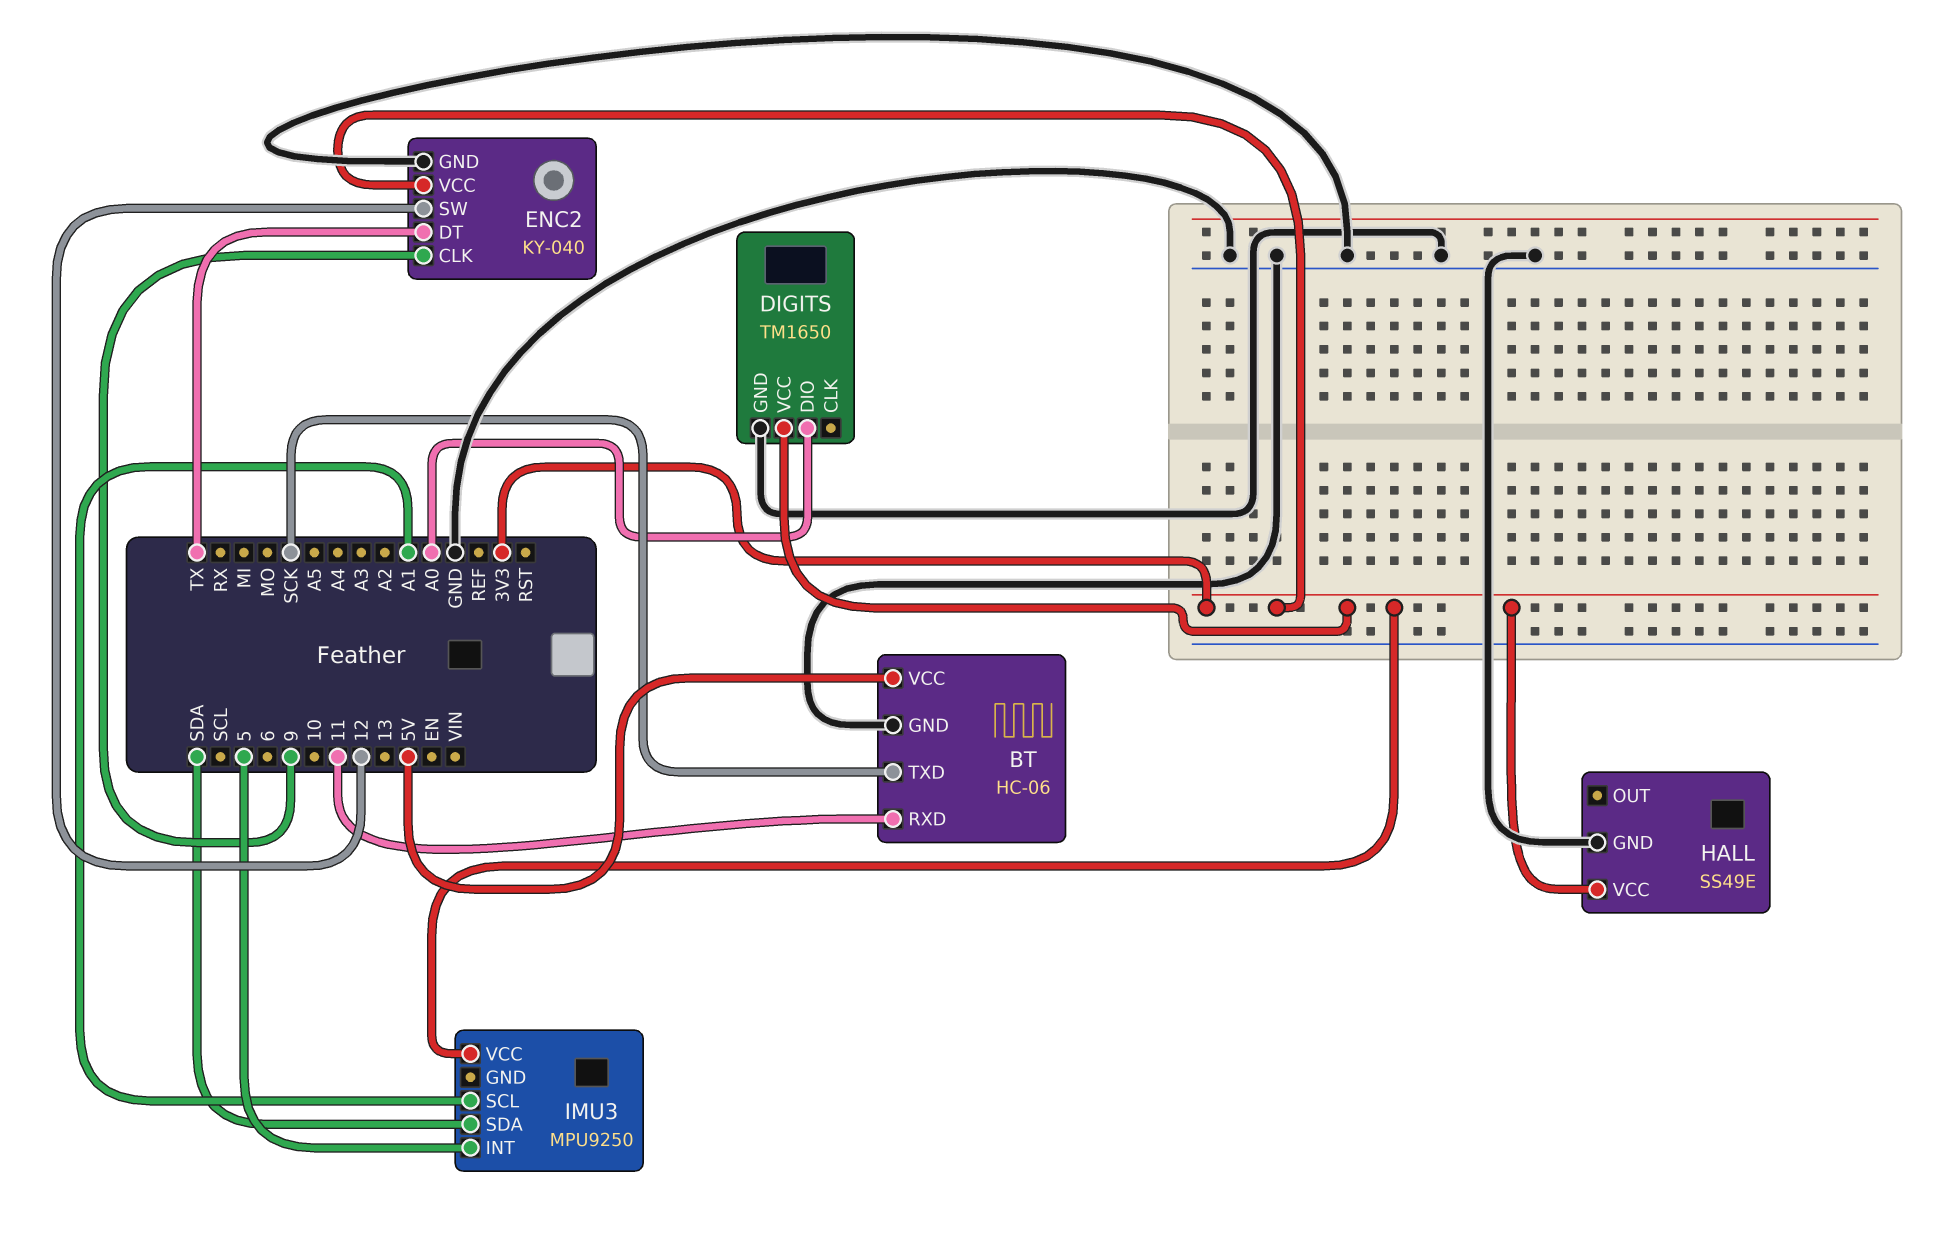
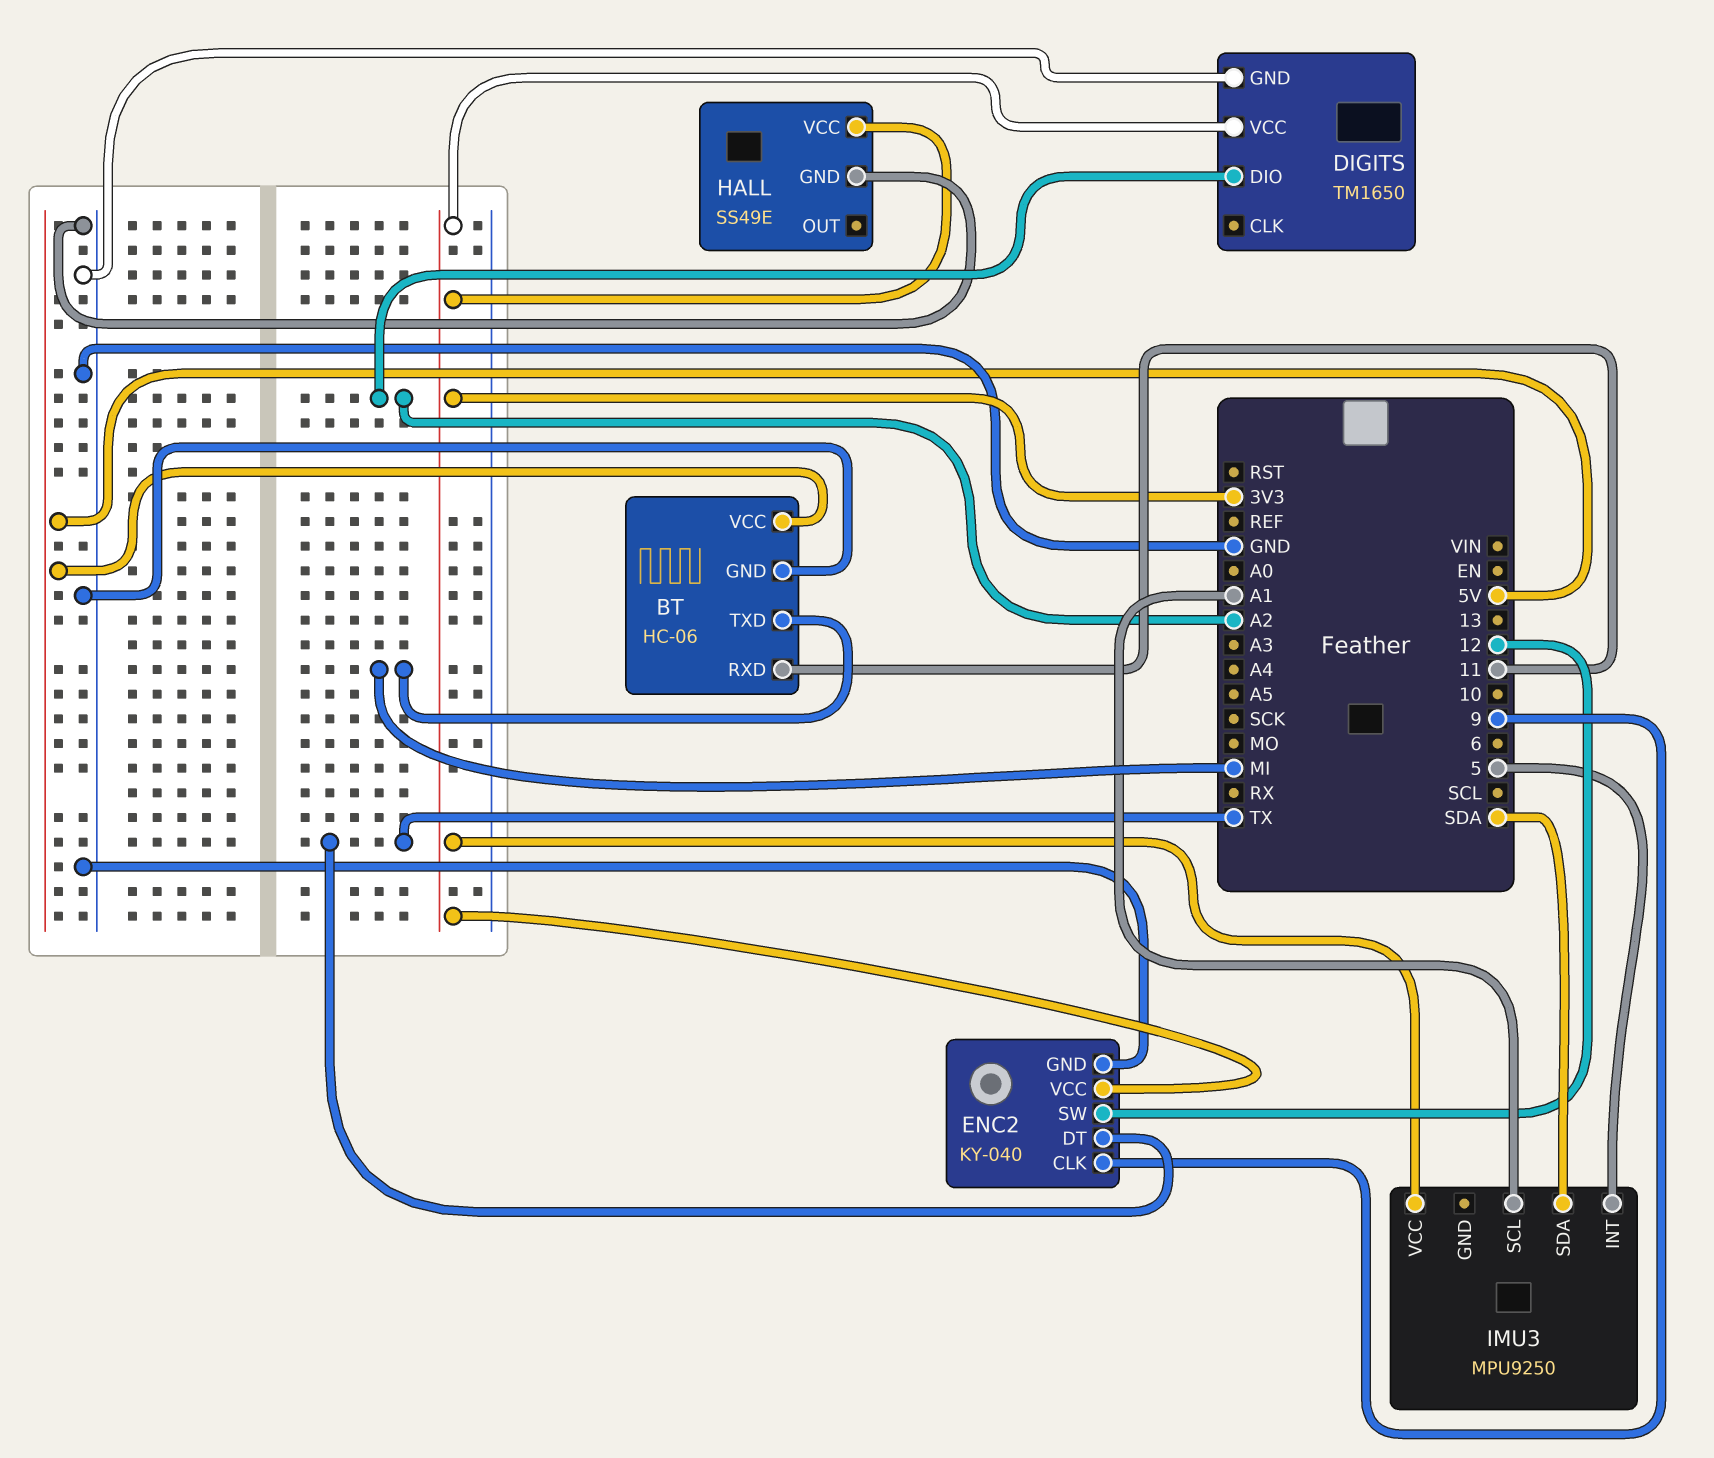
BT pin TXD: SCK -> MI
DIGITS pin DIO: A0 -> A2

